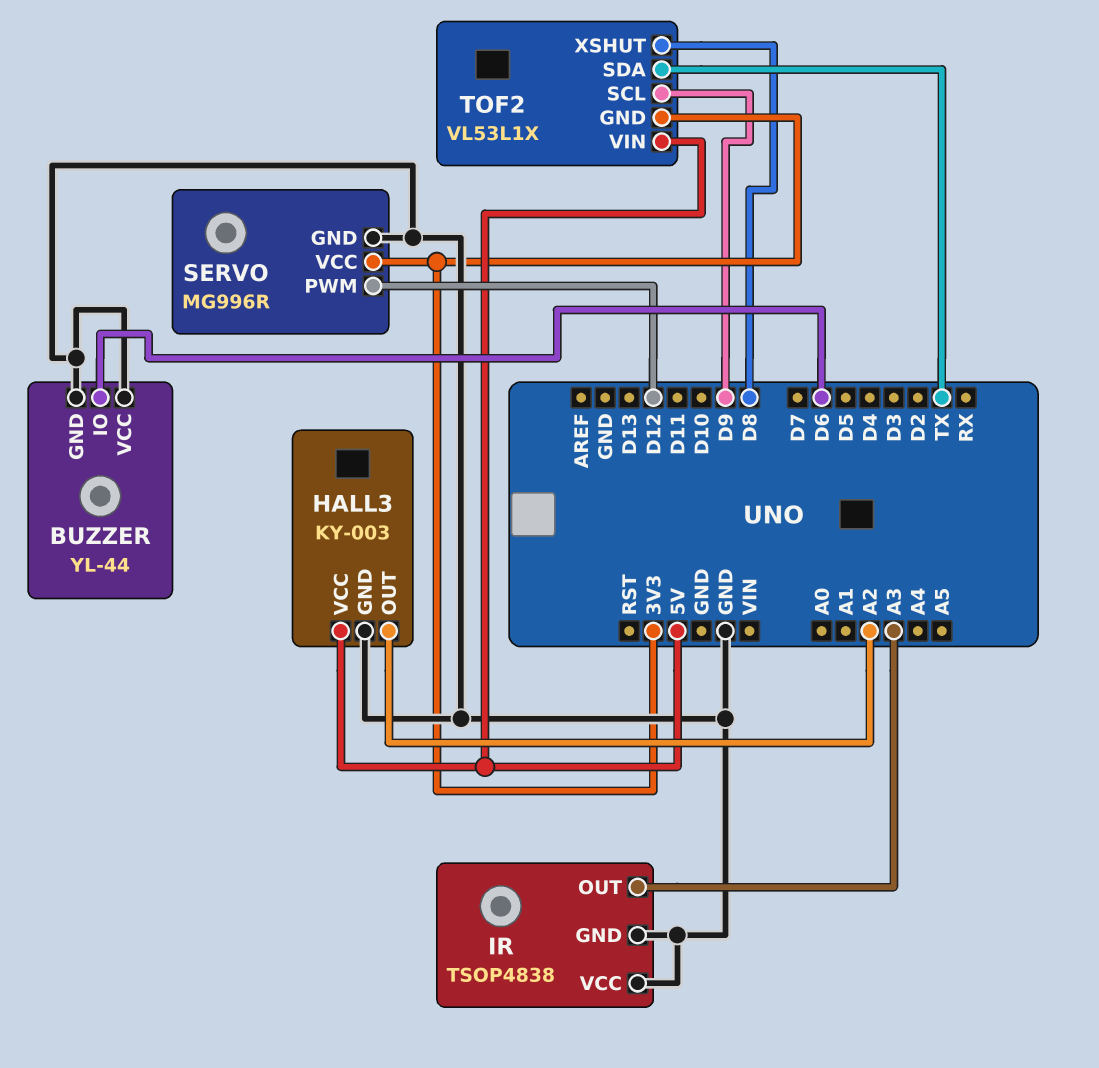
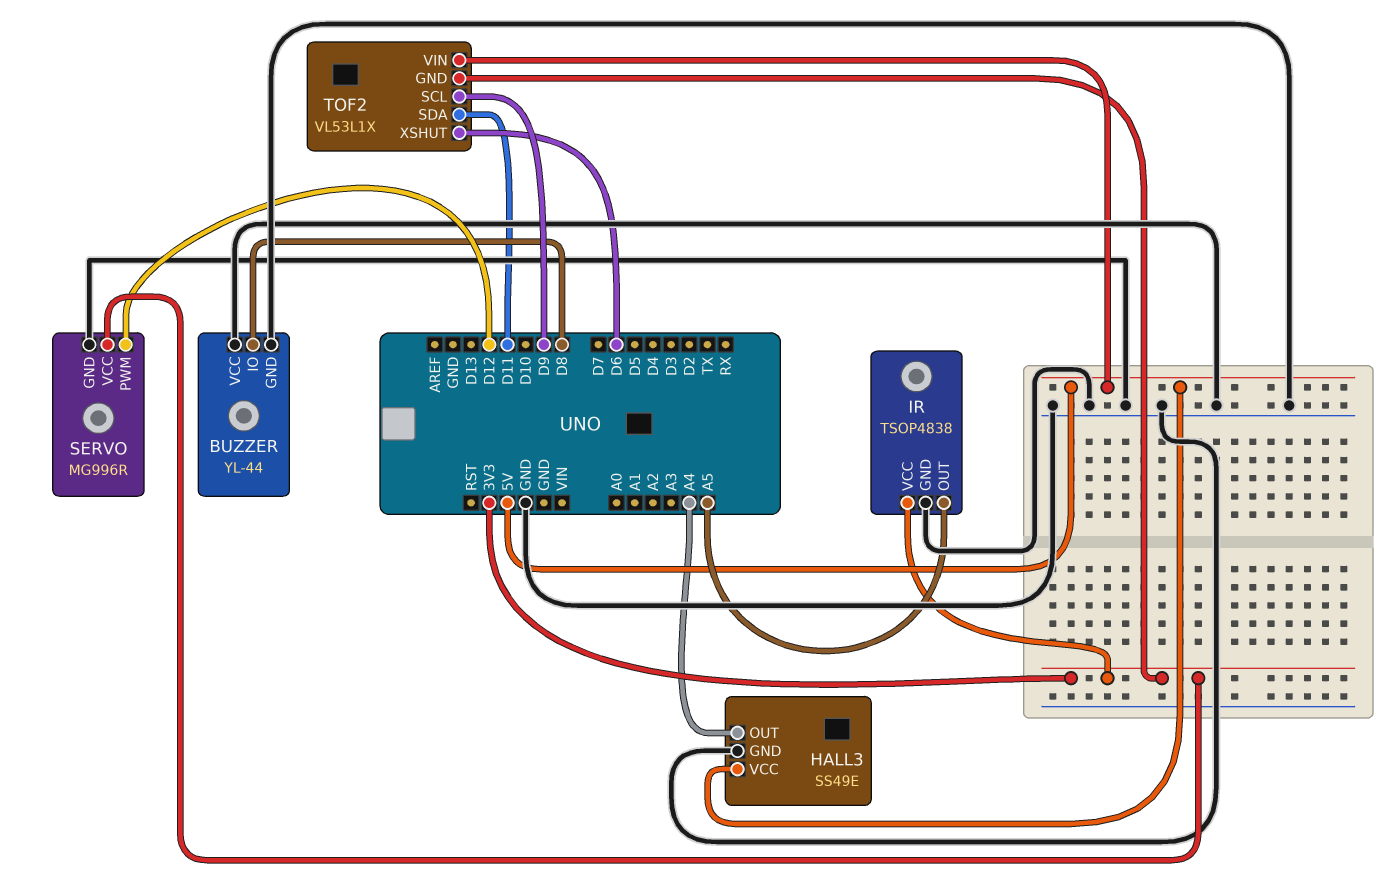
BUZZER pin IO: D6 -> D8
HALL3: KY-003 -> SS49E
HALL3 pin OUT: A2 -> A4
IR pin OUT: A3 -> A5
IR pin VCC: GND -> 3V3
TOF2 pin SDA: TX -> D11
TOF2 pin XSHUT: D8 -> D6

